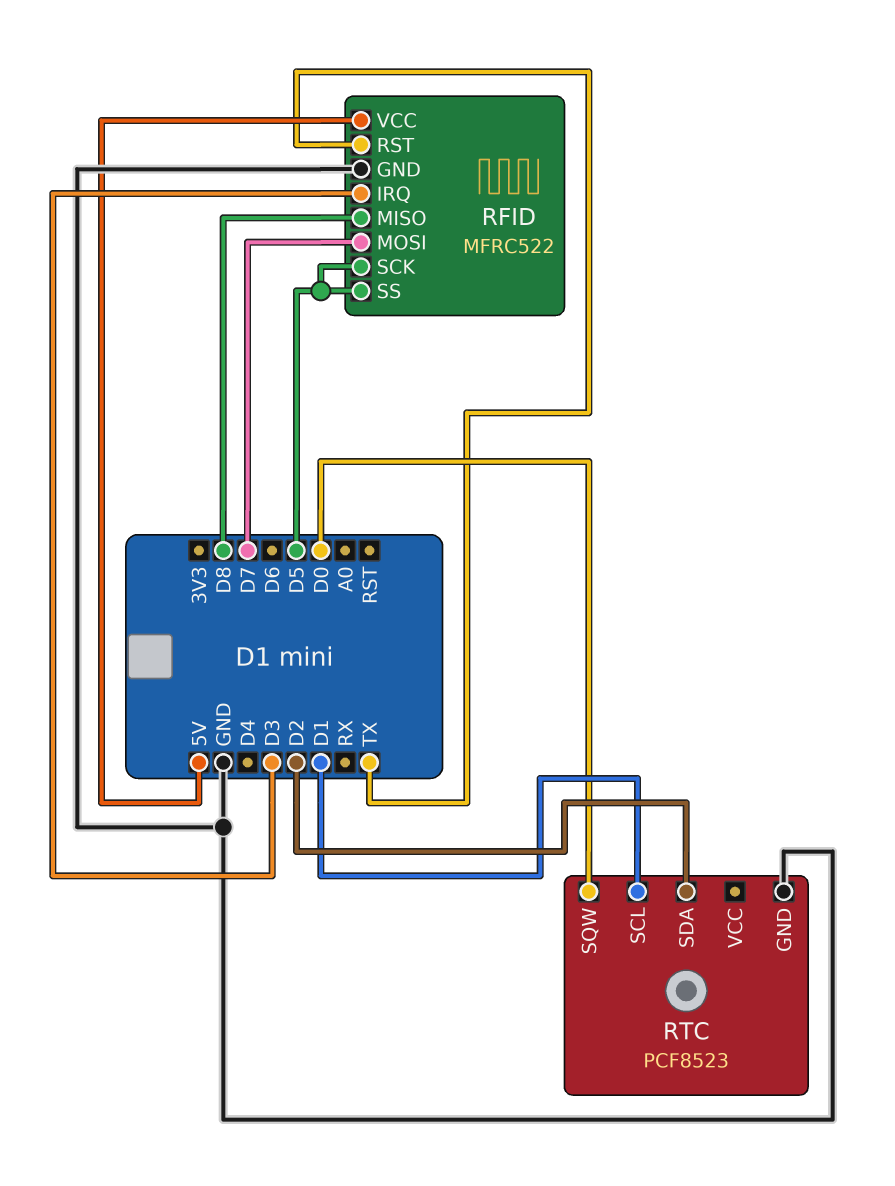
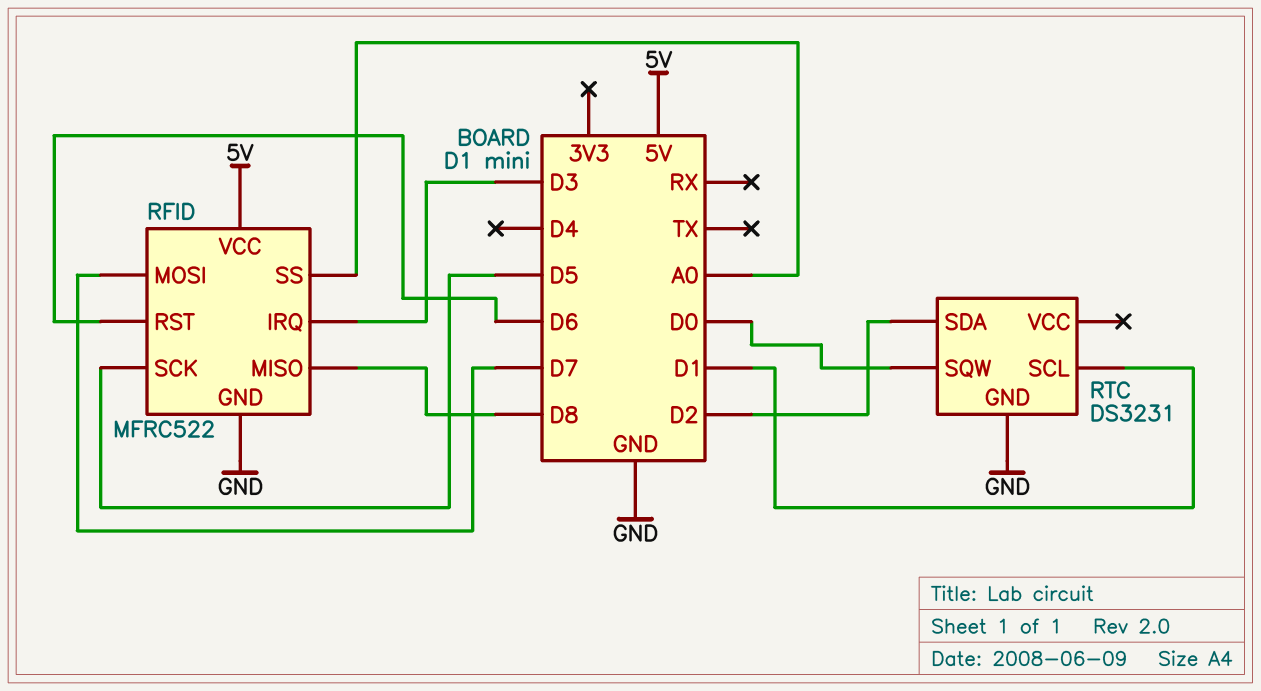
RFID pin RST: TX -> D6
RFID pin SS: D5 -> A0
RTC: PCF8523 -> DS3231

